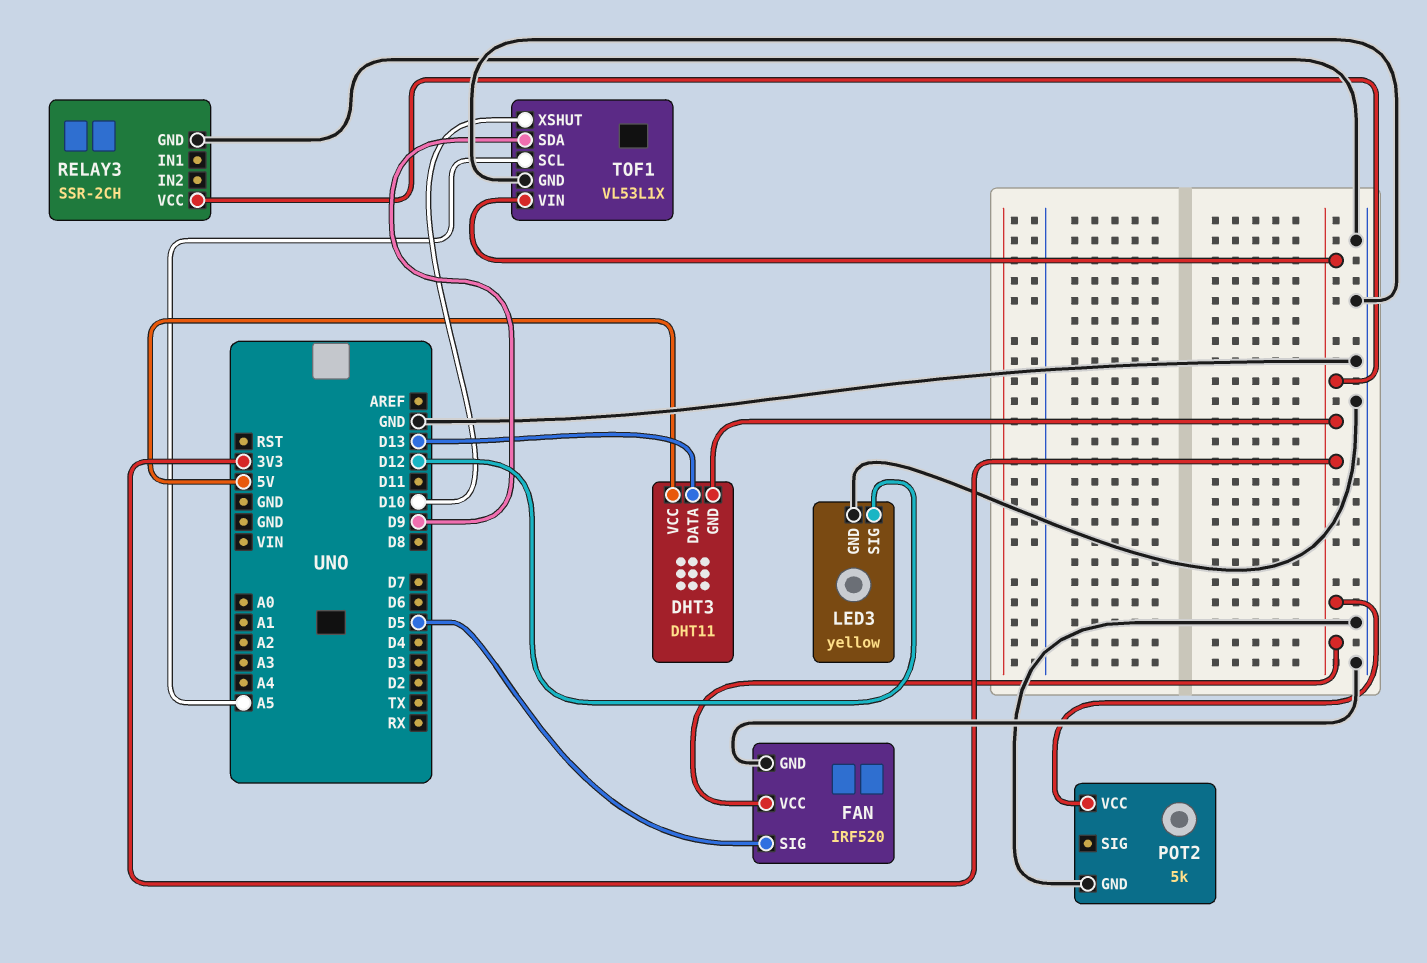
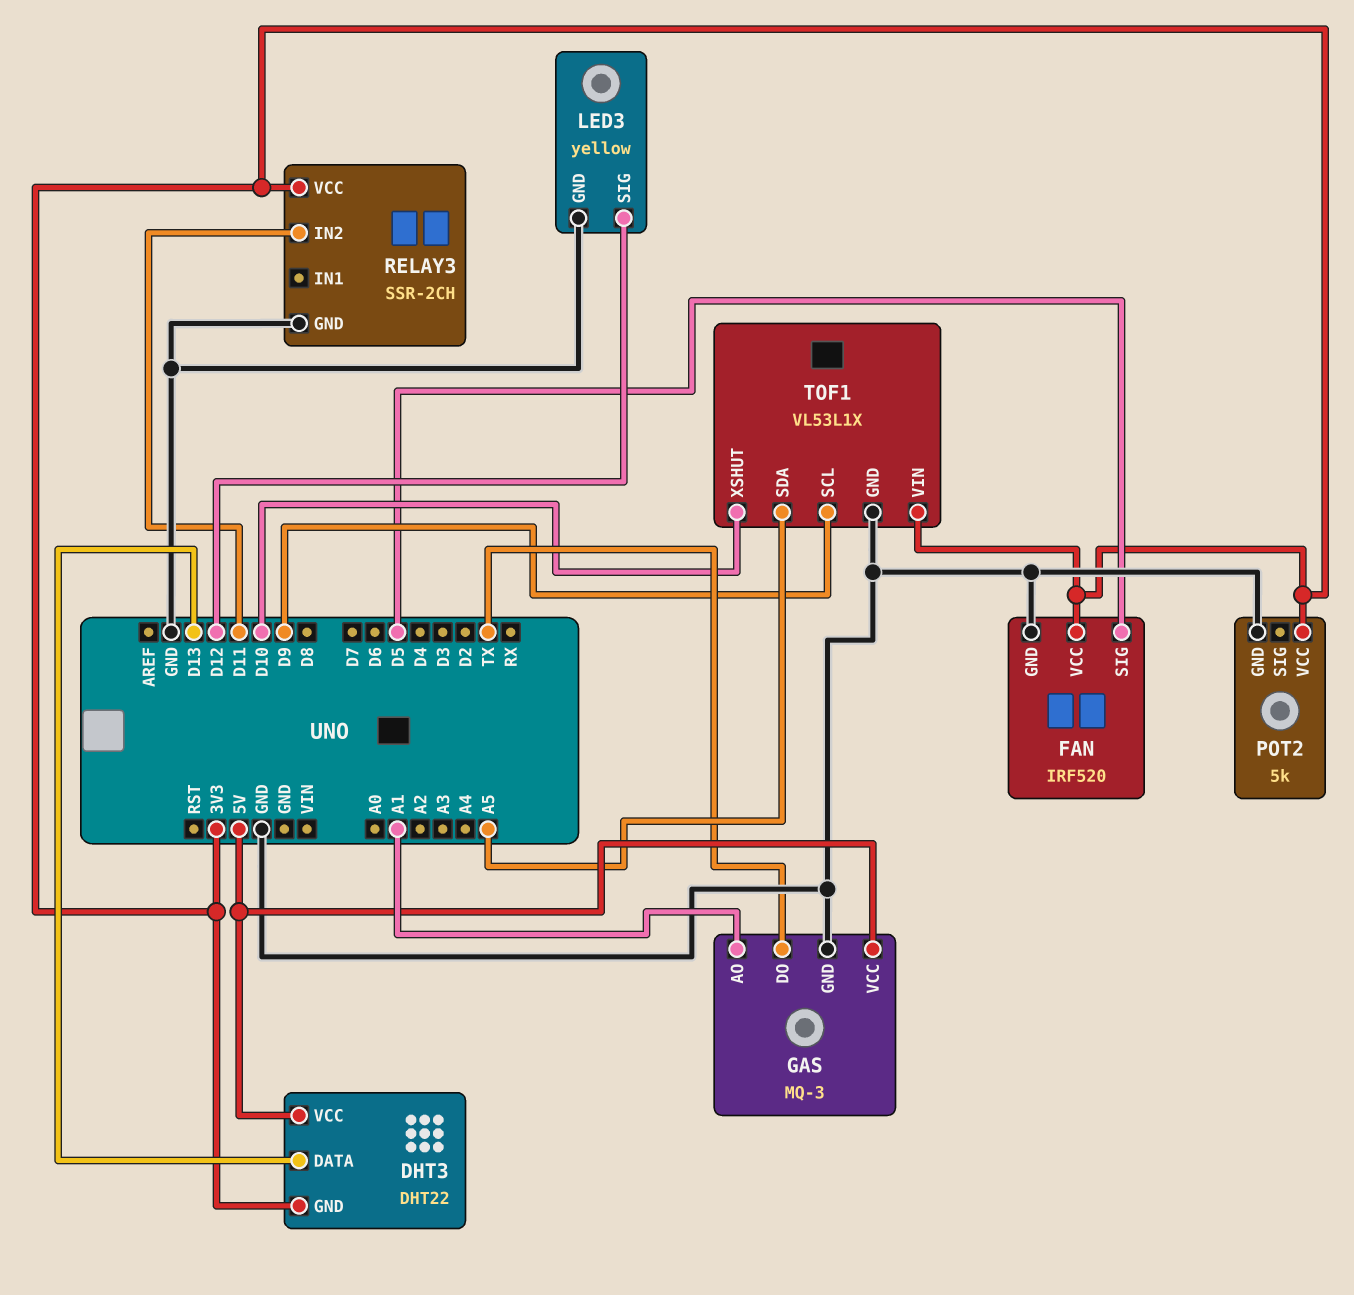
DHT3: DHT11 -> DHT22
GAS: none -> MQ-3
GAS pin AO: none -> A1
GAS pin DO: none -> TX
GAS pin GND: none -> GND
GAS pin VCC: none -> 5V
RELAY3 pin IN2: none -> D11
TOF1 pin SCL: A5 -> D9
TOF1 pin SDA: D9 -> A5

